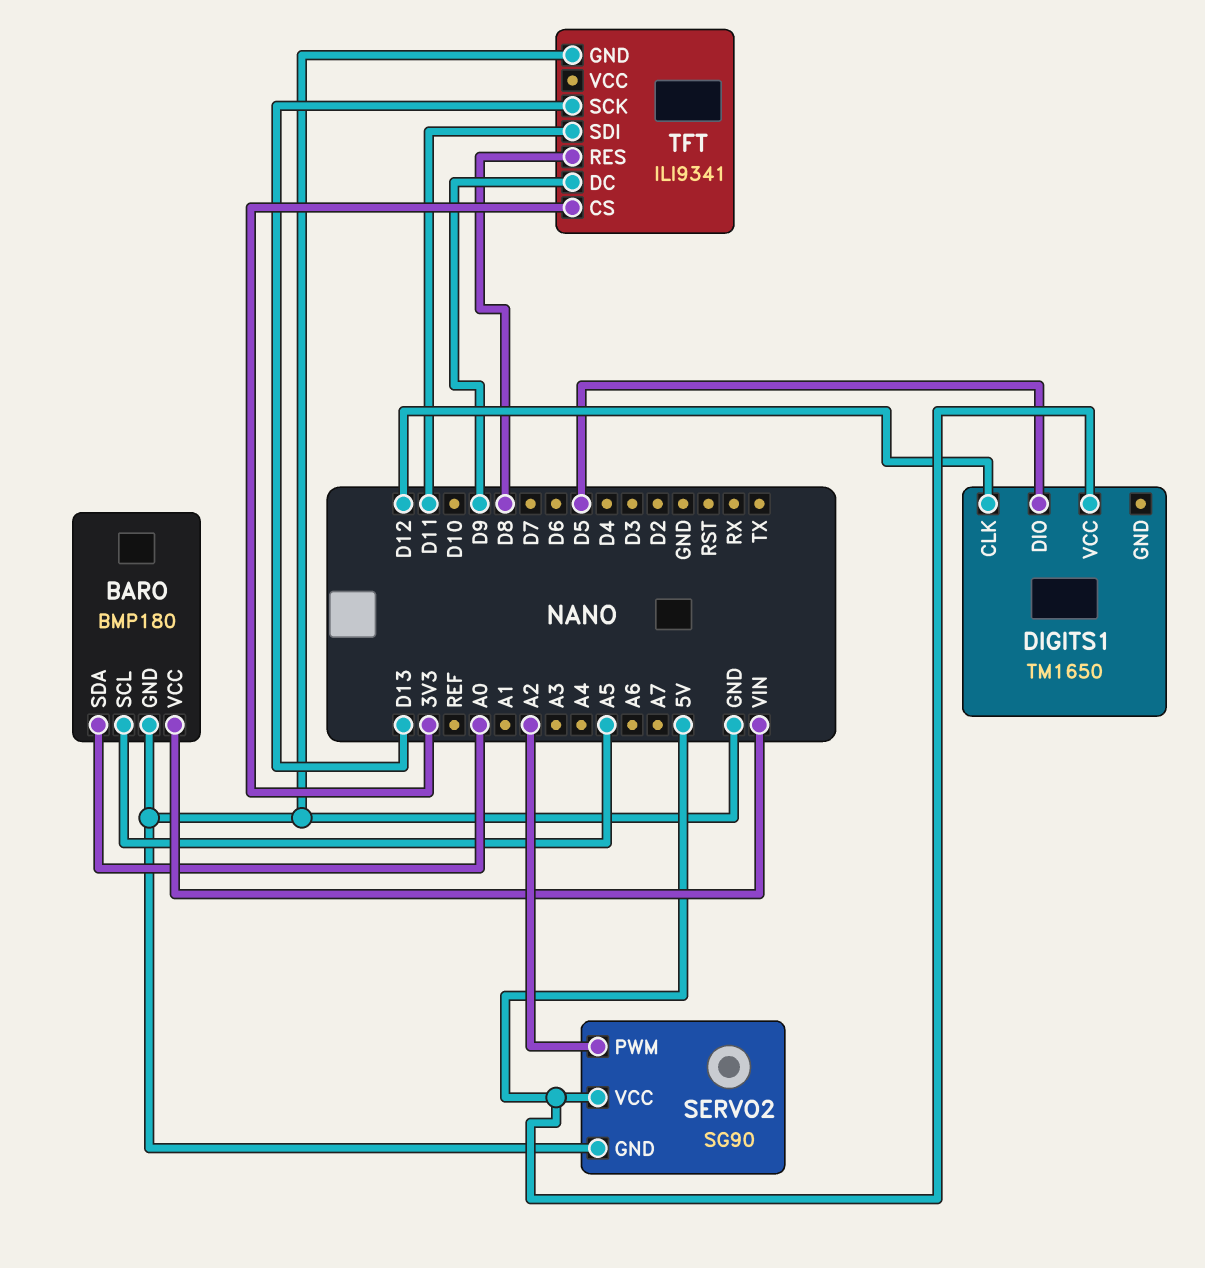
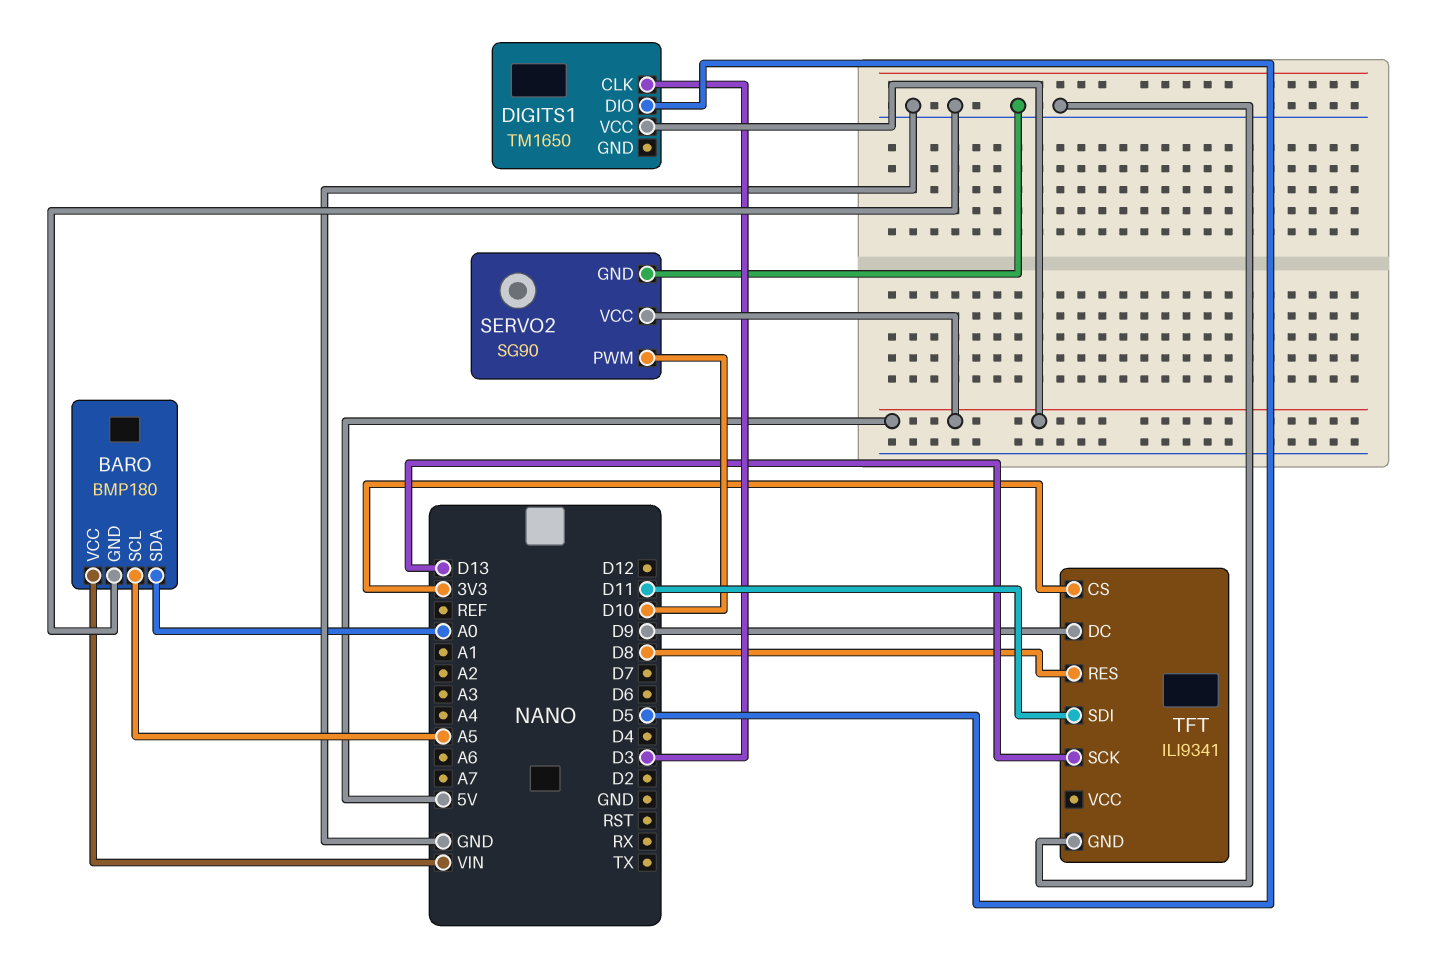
DIGITS1 pin CLK: D12 -> D3
SERVO2 pin PWM: A2 -> D10

